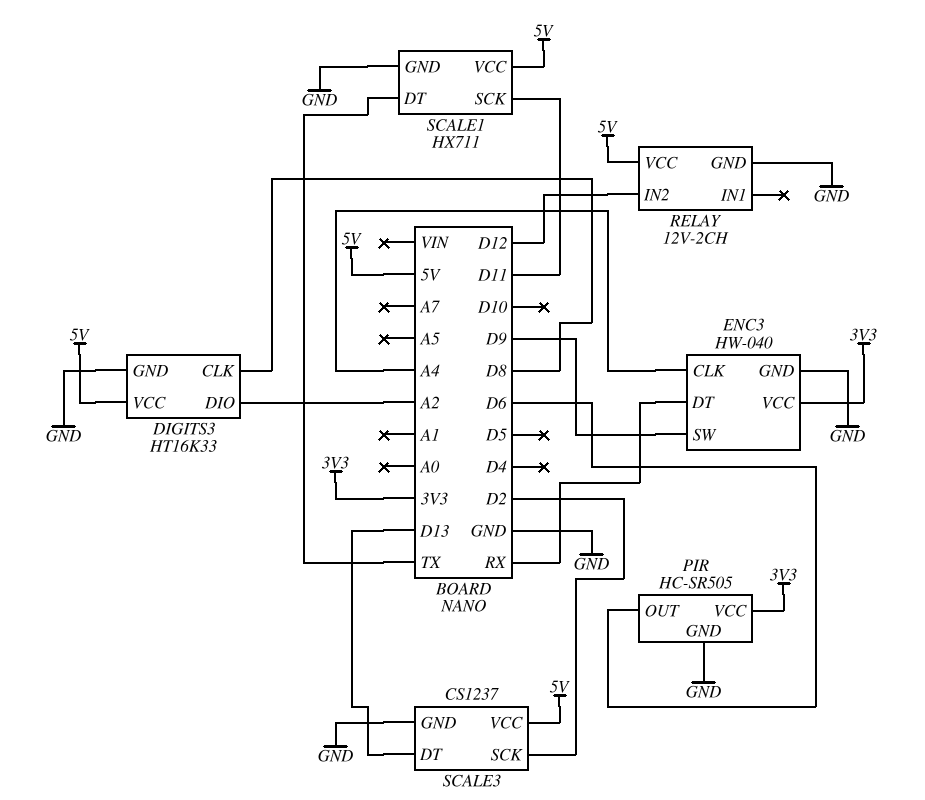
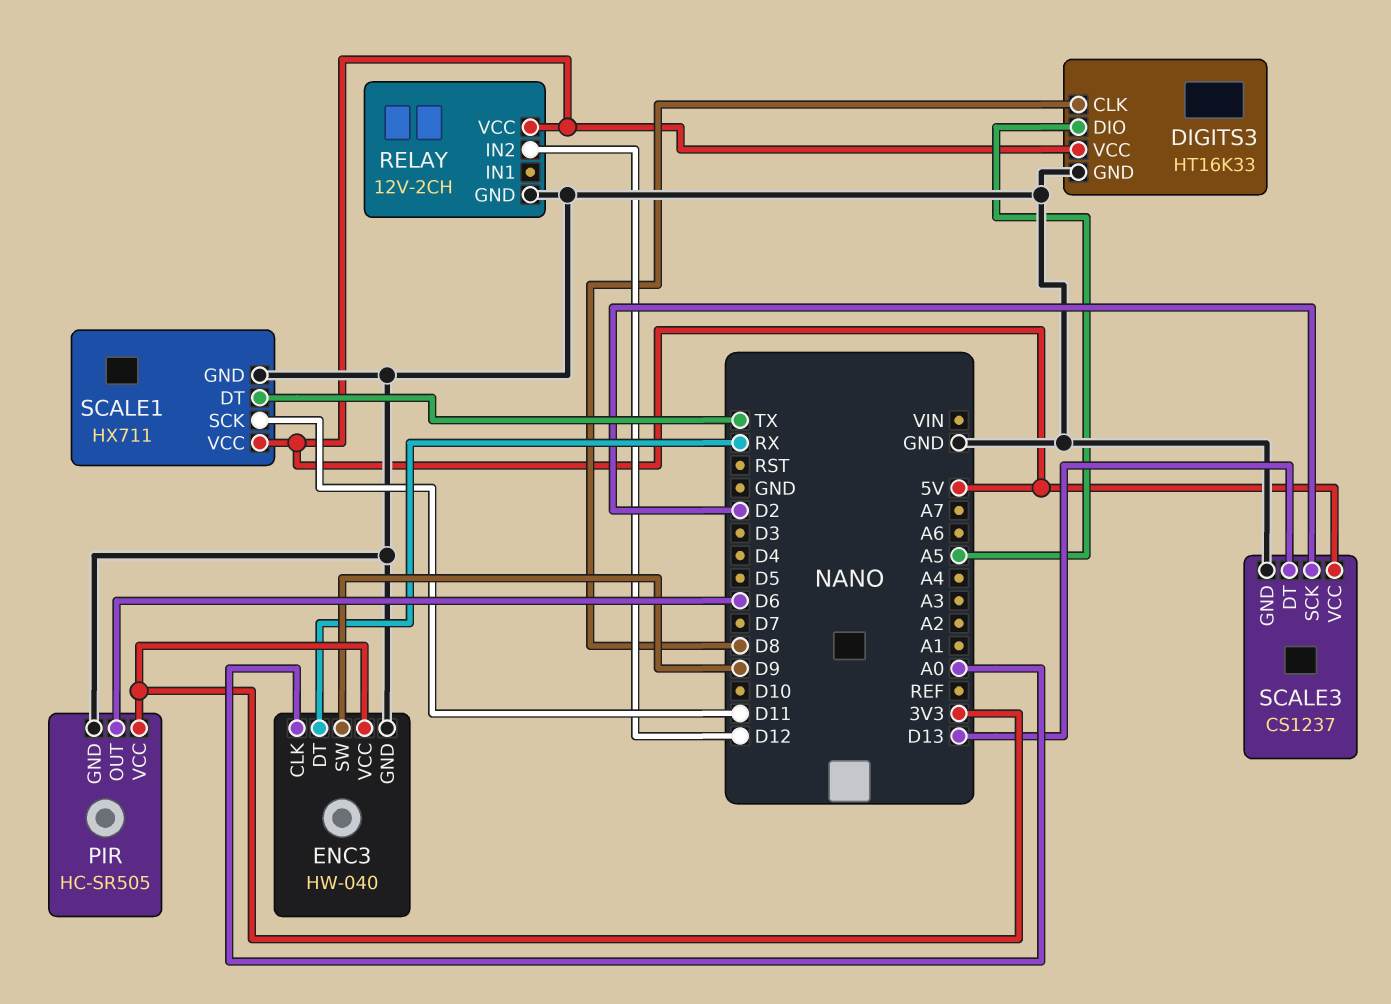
DIGITS3 pin DIO: A2 -> A5
ENC3 pin CLK: A4 -> A0

